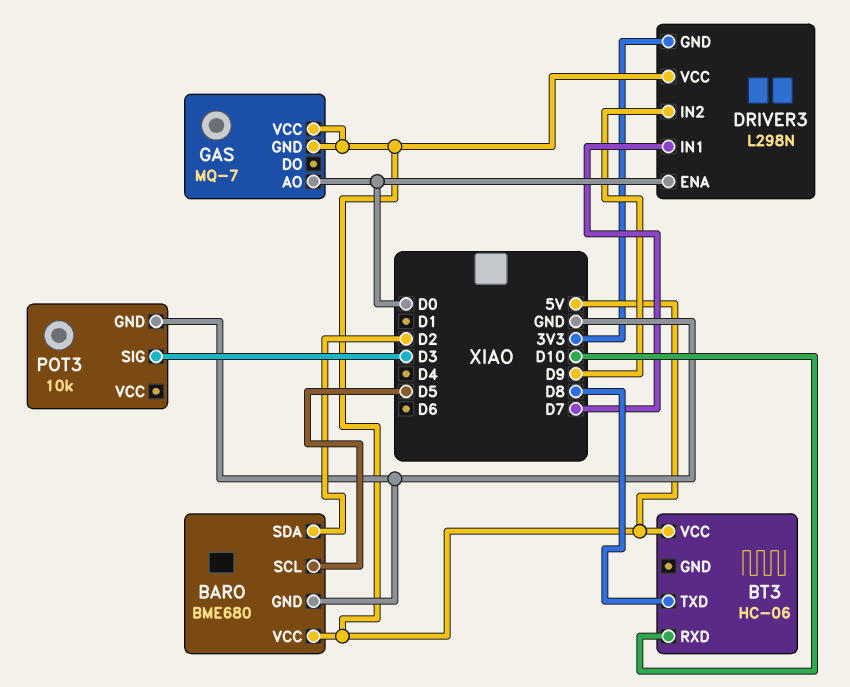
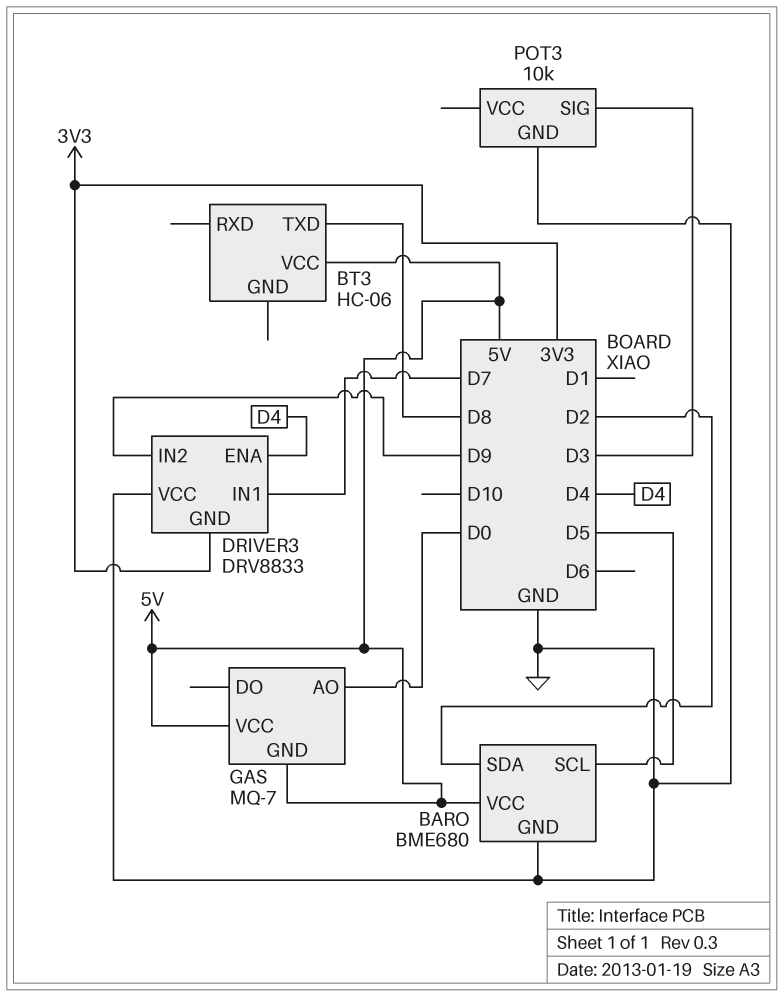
BT3 pin RXD: D10 -> none
DRIVER3: L298N -> DRV8833
DRIVER3 pin ENA: D0 -> D4
DRIVER3 pin VCC: 5V -> GND

